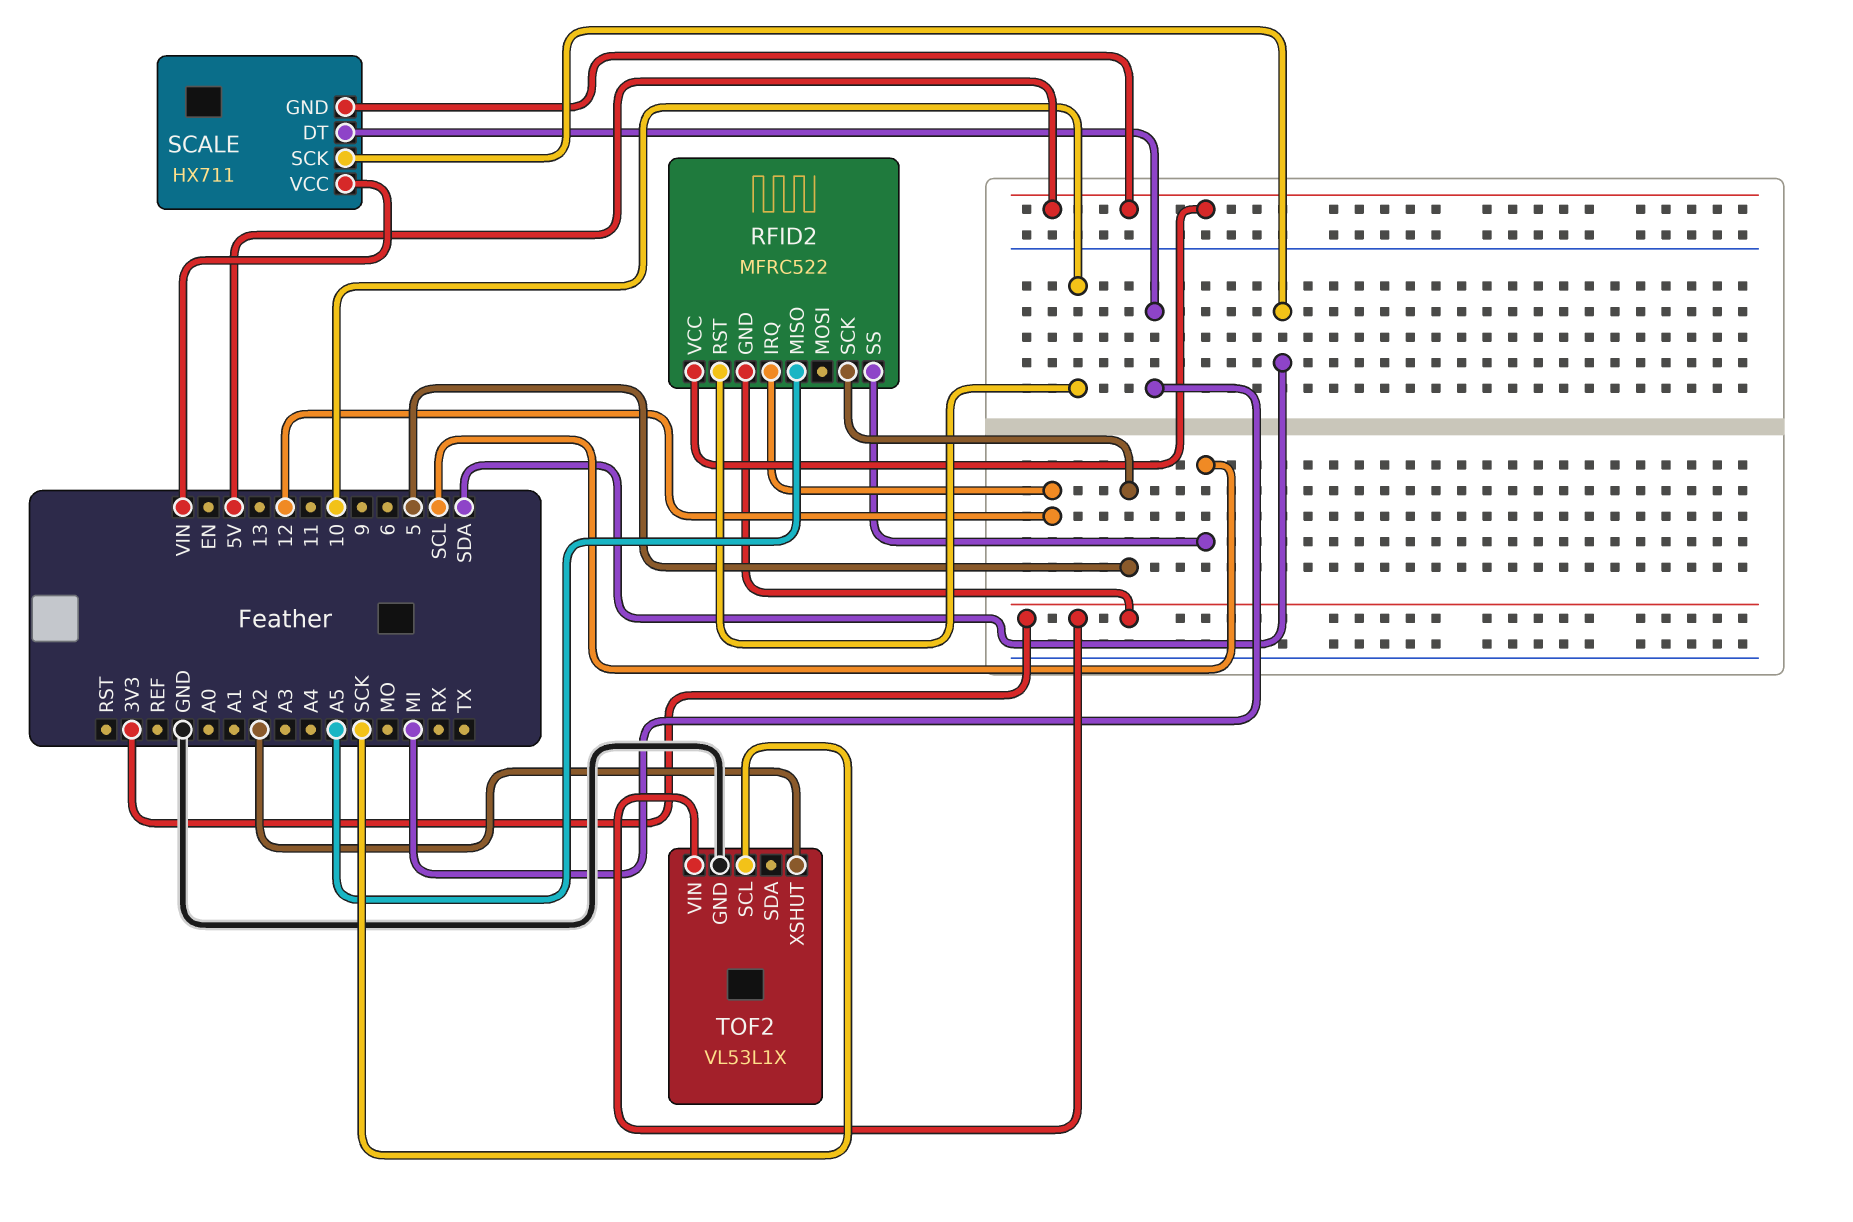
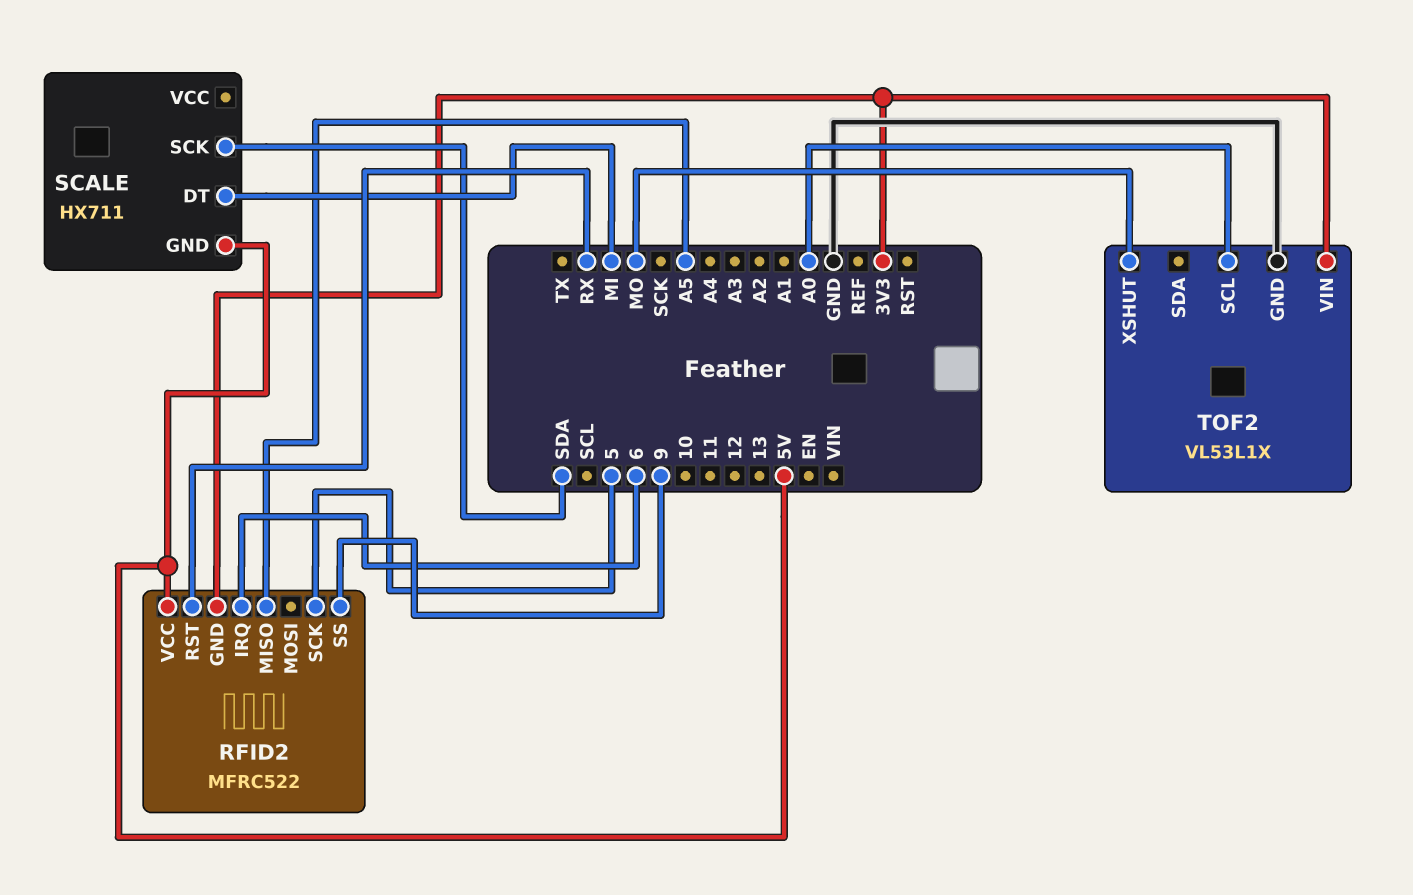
RFID2 pin IRQ: 12 -> 6
RFID2 pin RST: 10 -> RX
RFID2 pin SS: SCL -> 9
SCALE pin VCC: VIN -> none
TOF2 pin SCL: SCK -> A0
TOF2 pin XSHUT: A2 -> MO

